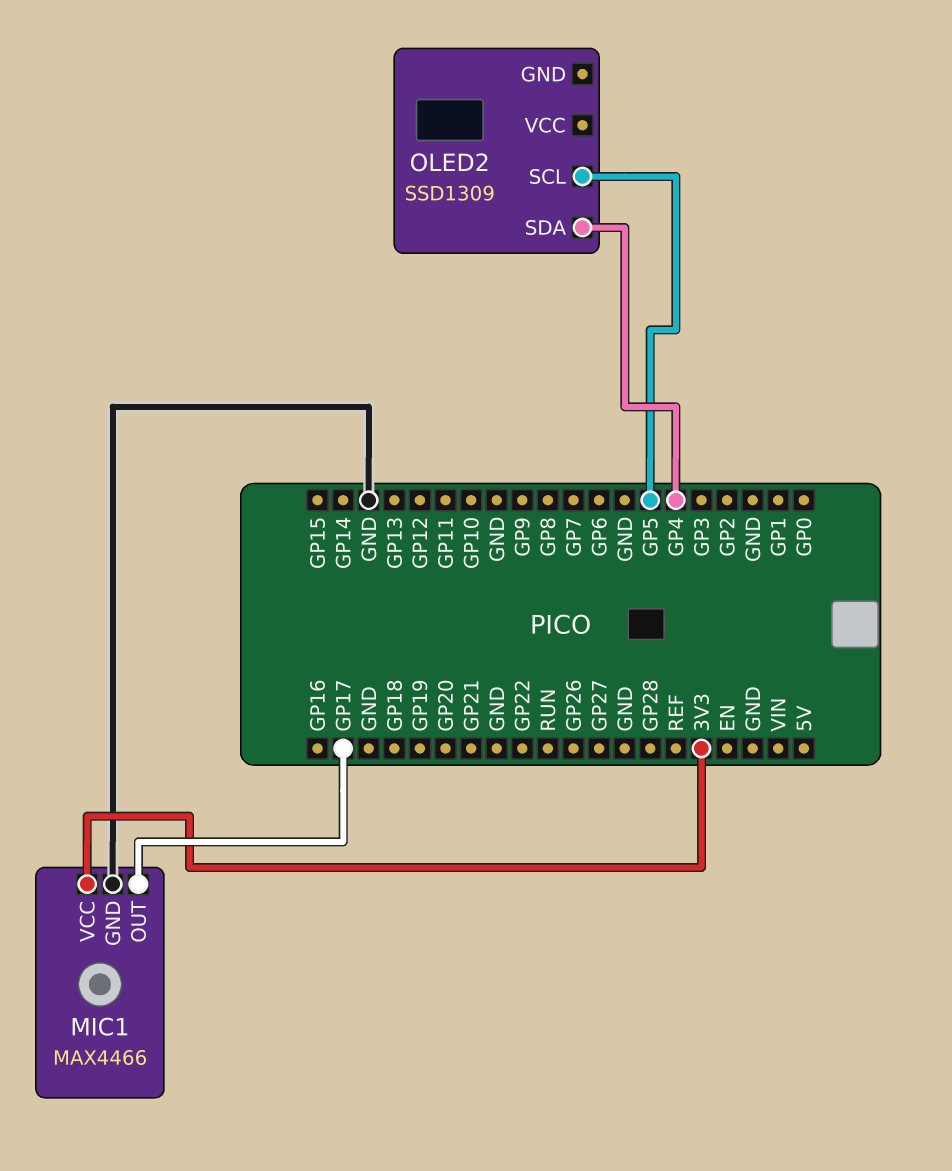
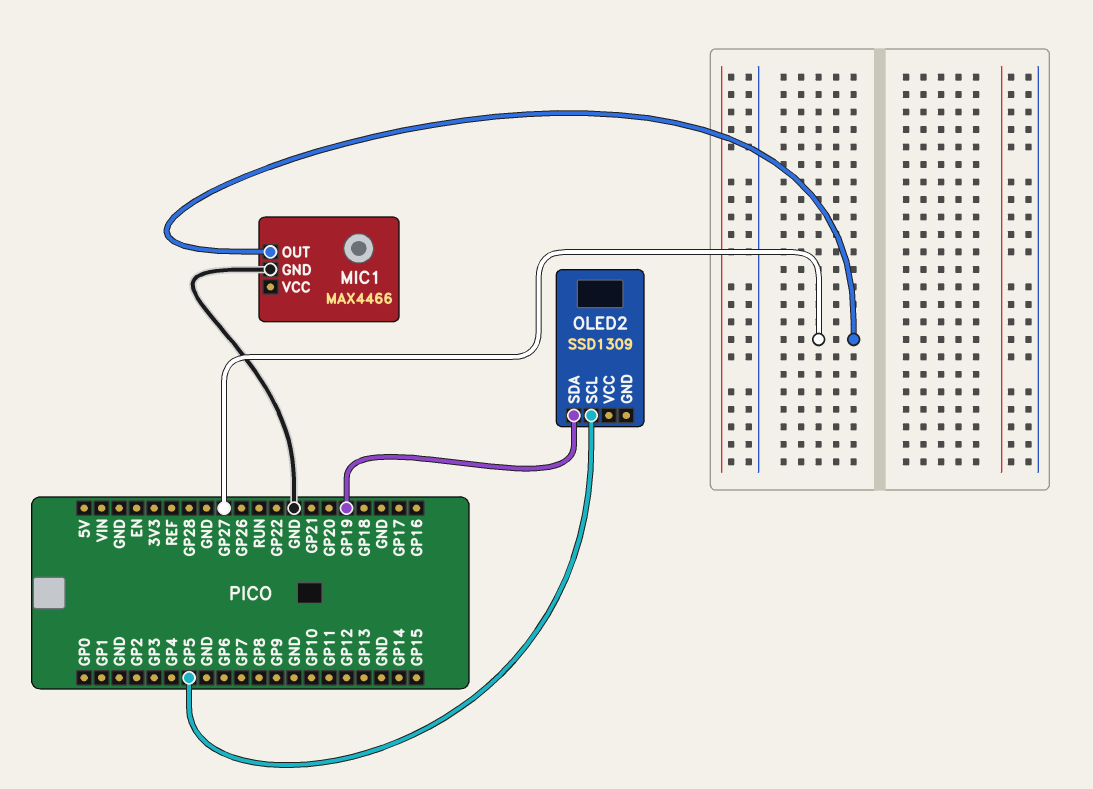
MIC1 pin OUT: GP17 -> GP27
MIC1 pin VCC: 3V3 -> none
OLED2 pin SDA: GP4 -> GP19

